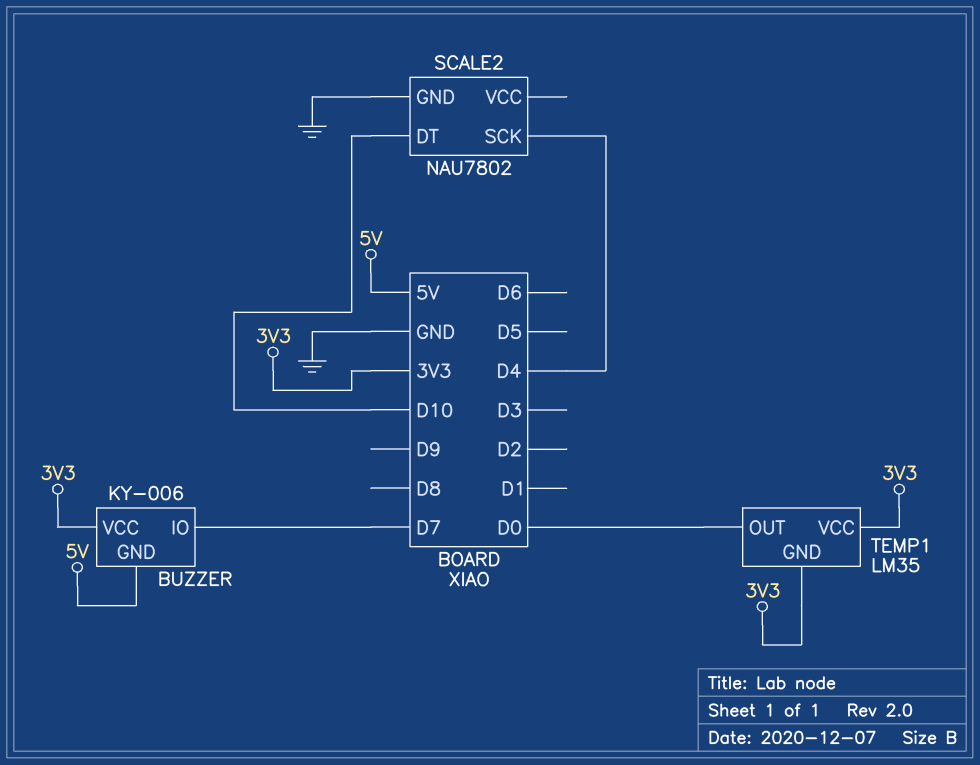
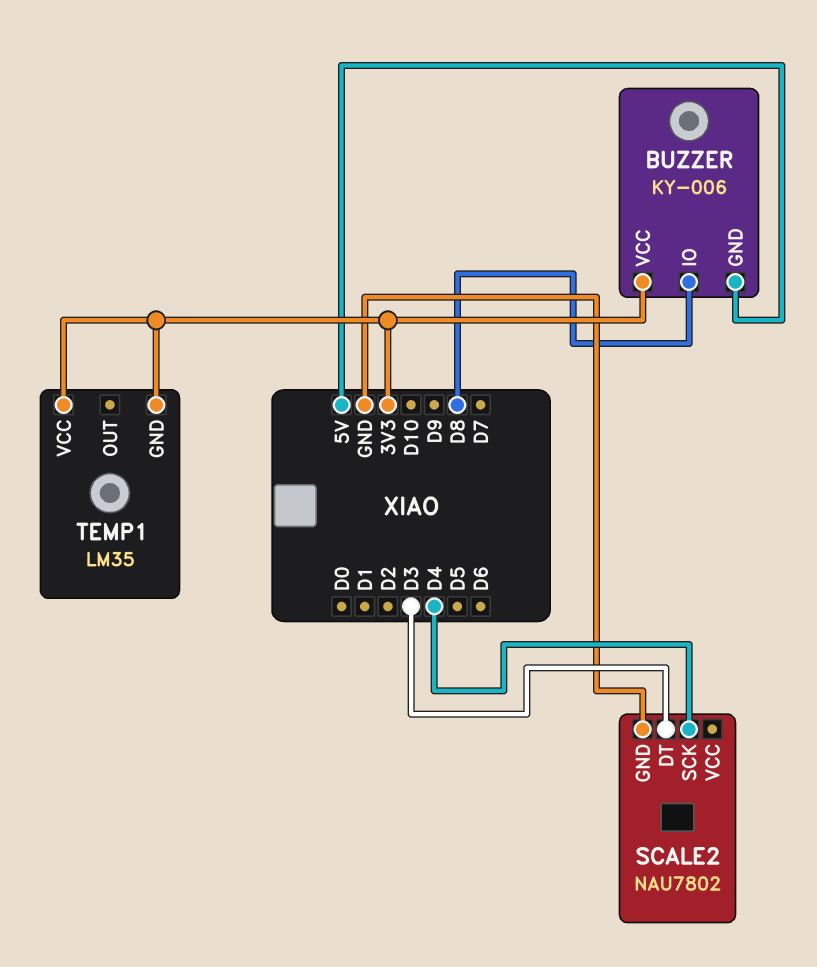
BUZZER pin IO: D7 -> D8
SCALE2 pin DT: D10 -> D3
TEMP1 pin OUT: D0 -> none

